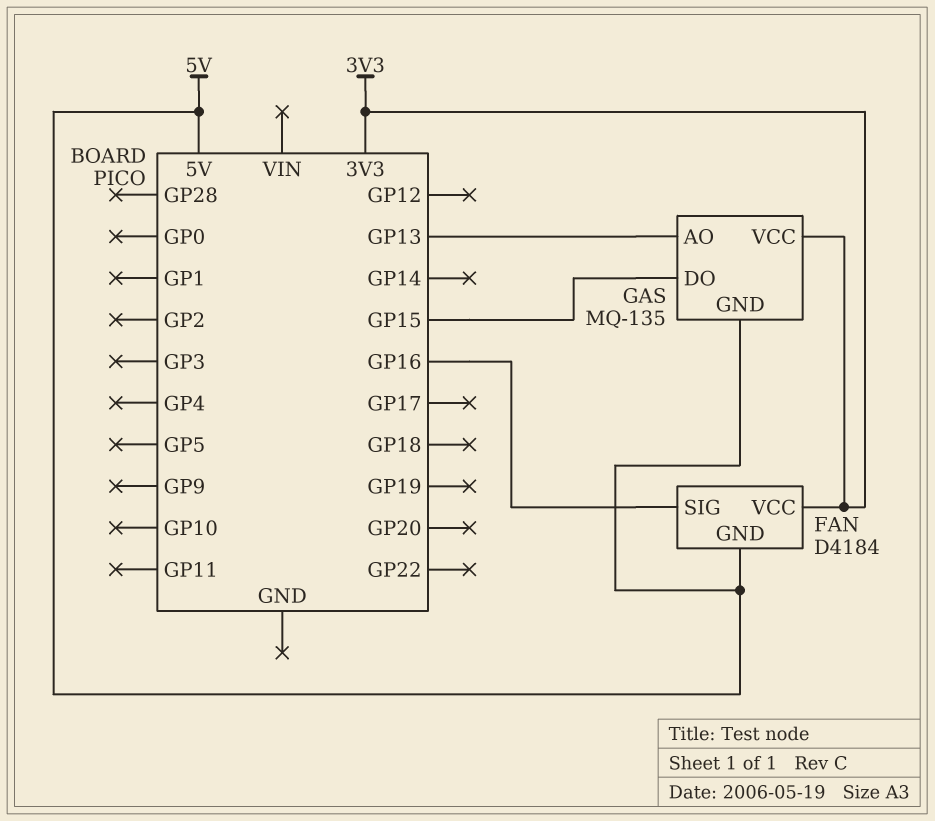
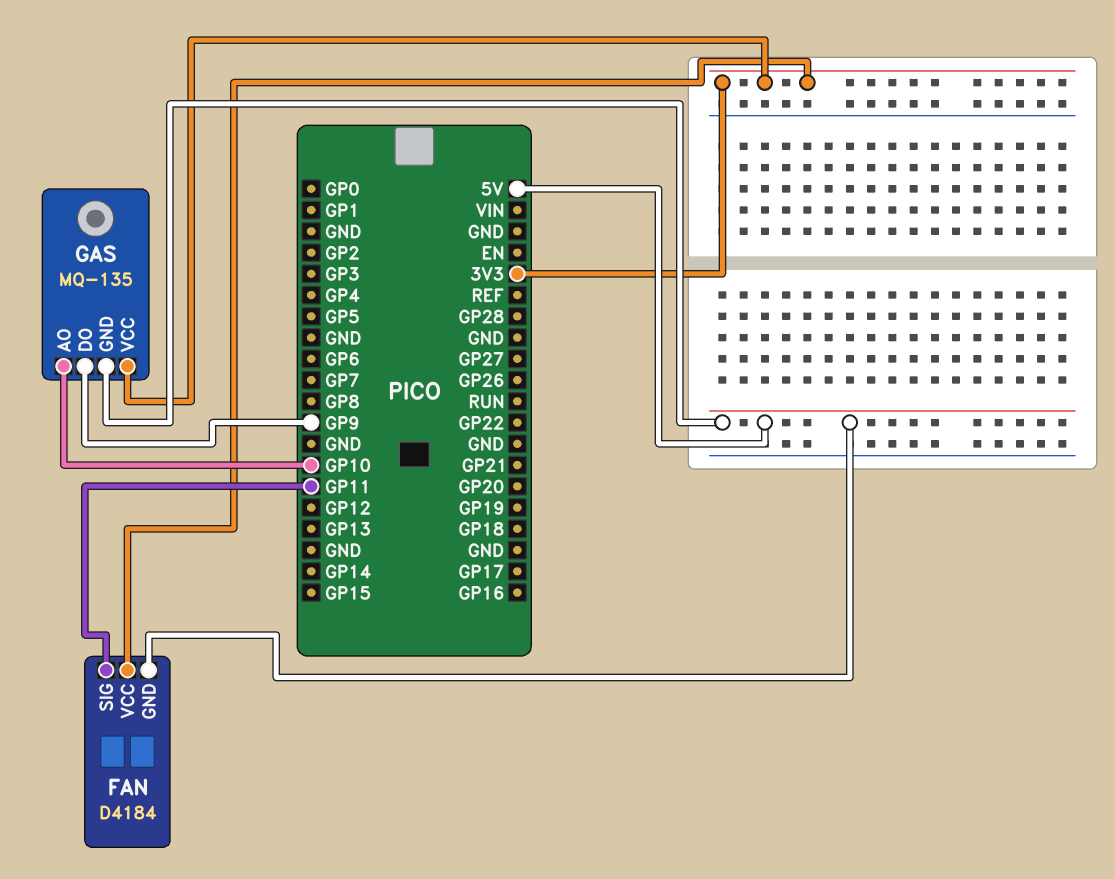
FAN pin SIG: GP16 -> GP11
GAS pin AO: GP13 -> GP10
GAS pin DO: GP15 -> GP9

